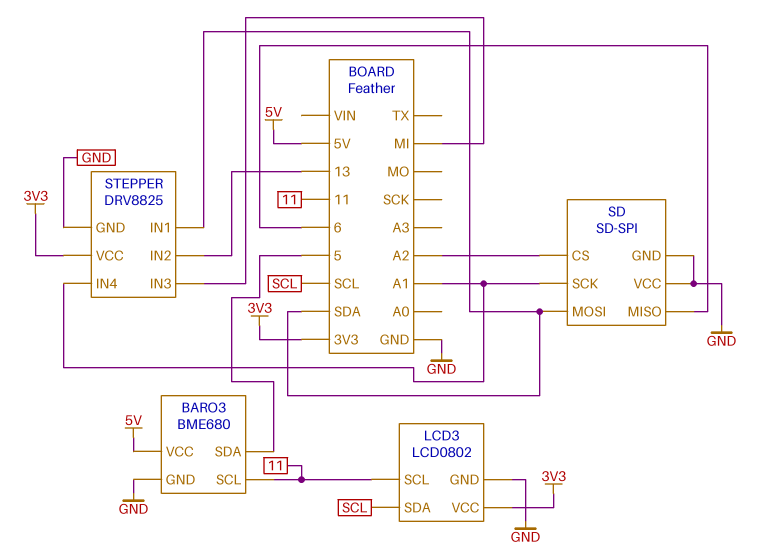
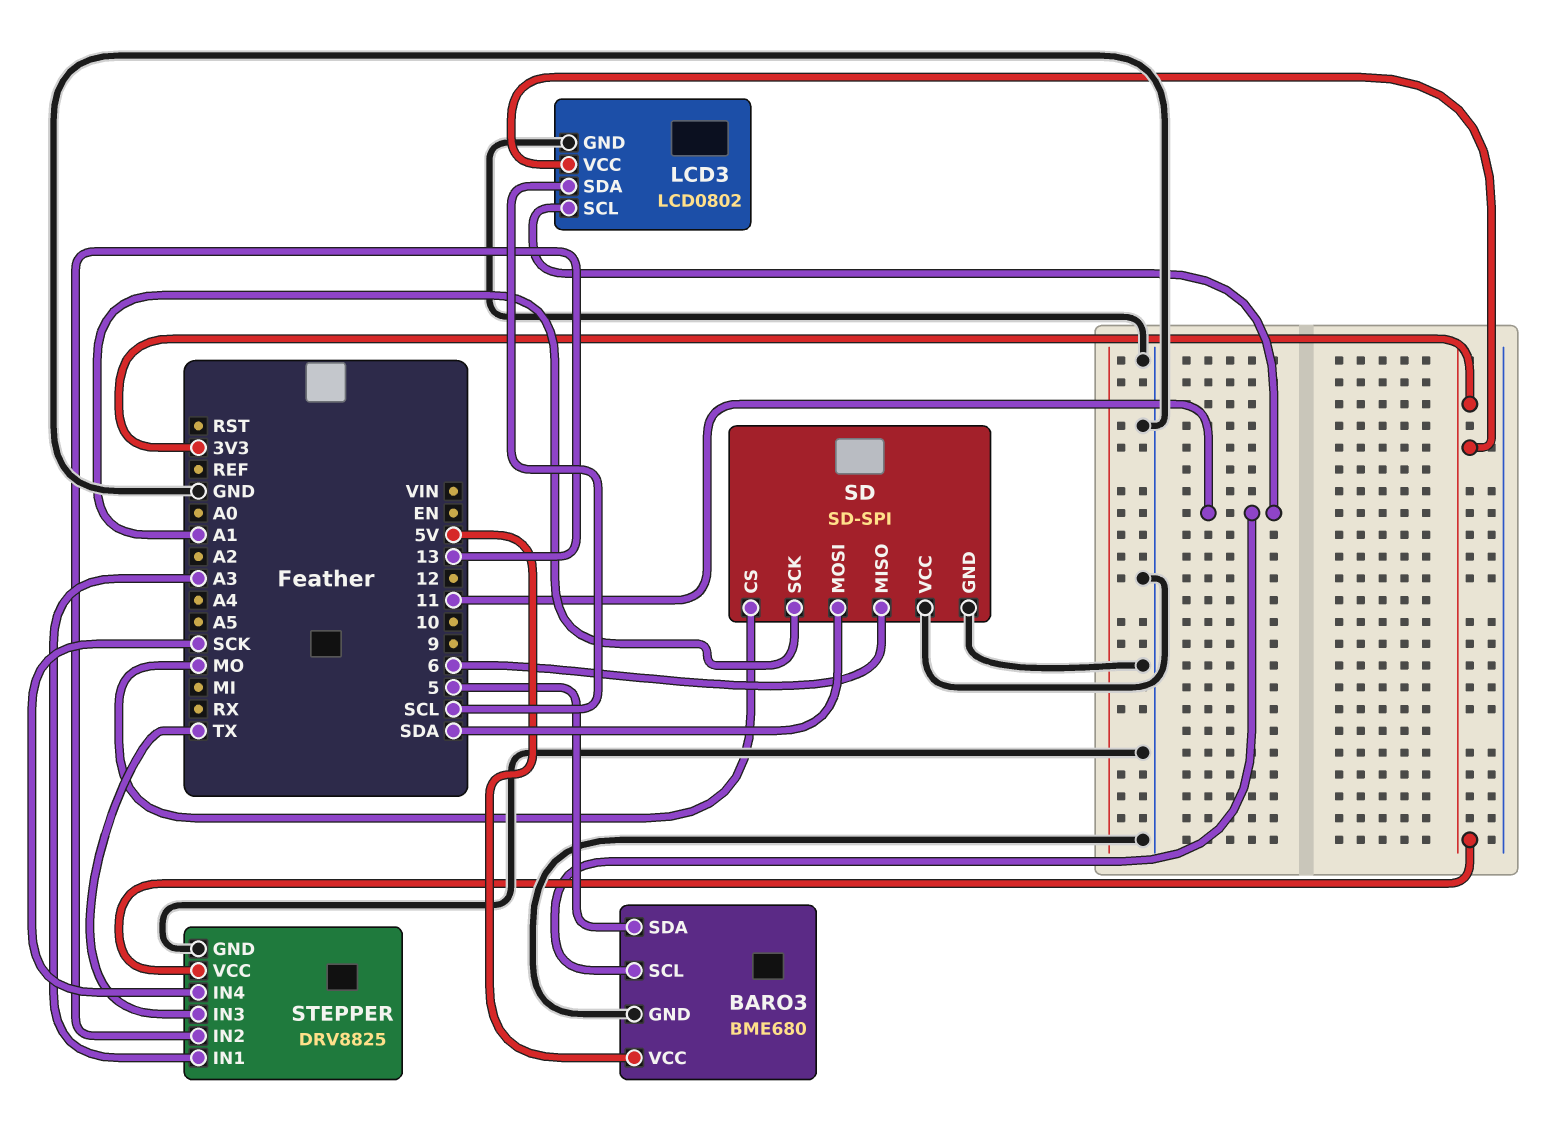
SD pin CS: A2 -> MO
STEPPER pin IN1: SDA -> A3
STEPPER pin IN3: MI -> TX
STEPPER pin IN4: A1 -> SCK

